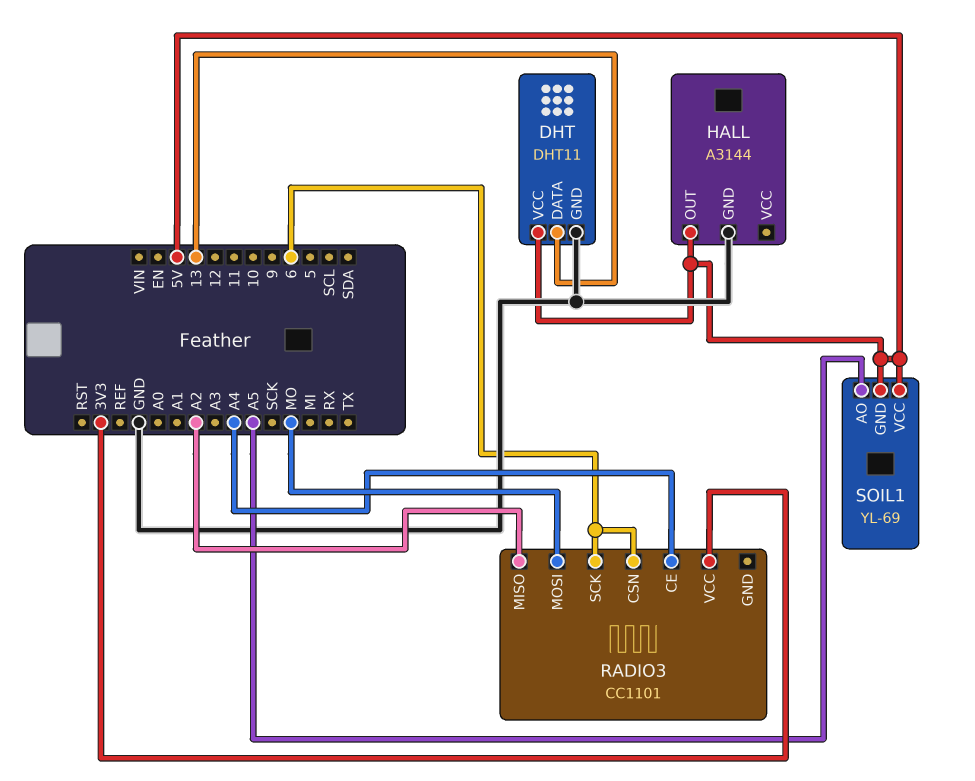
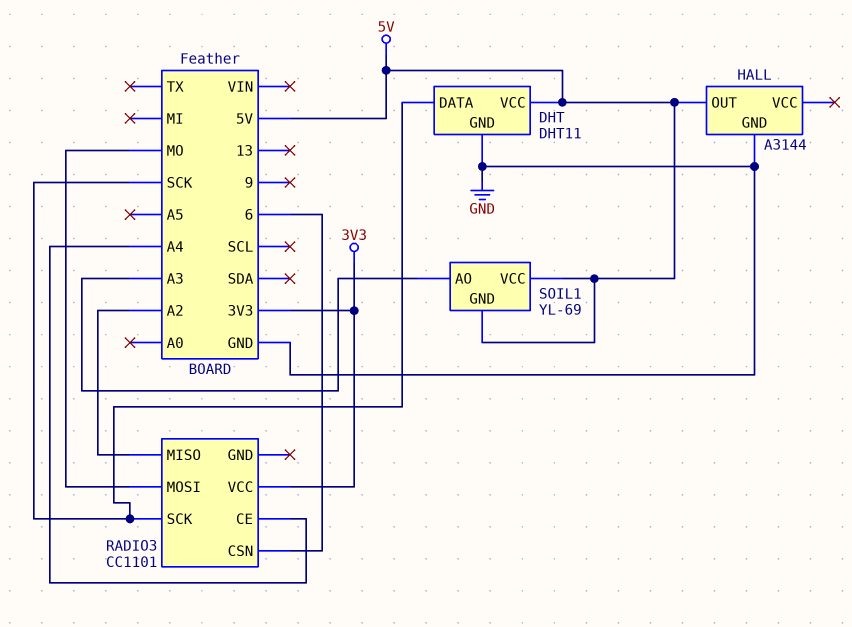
DHT pin DATA: 13 -> SCK
RADIO3 pin SCK: 6 -> SCK
SOIL1 pin AO: A5 -> A3

